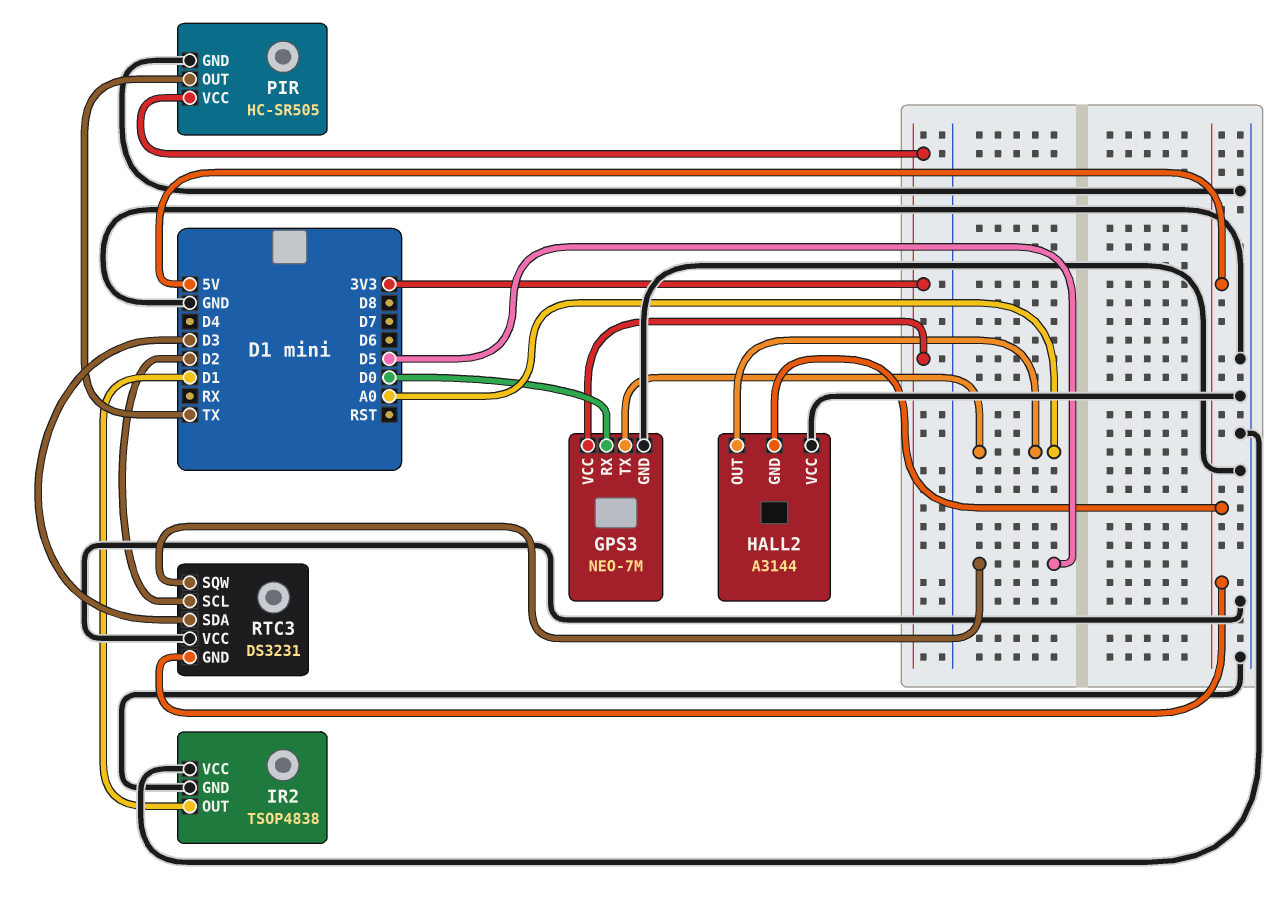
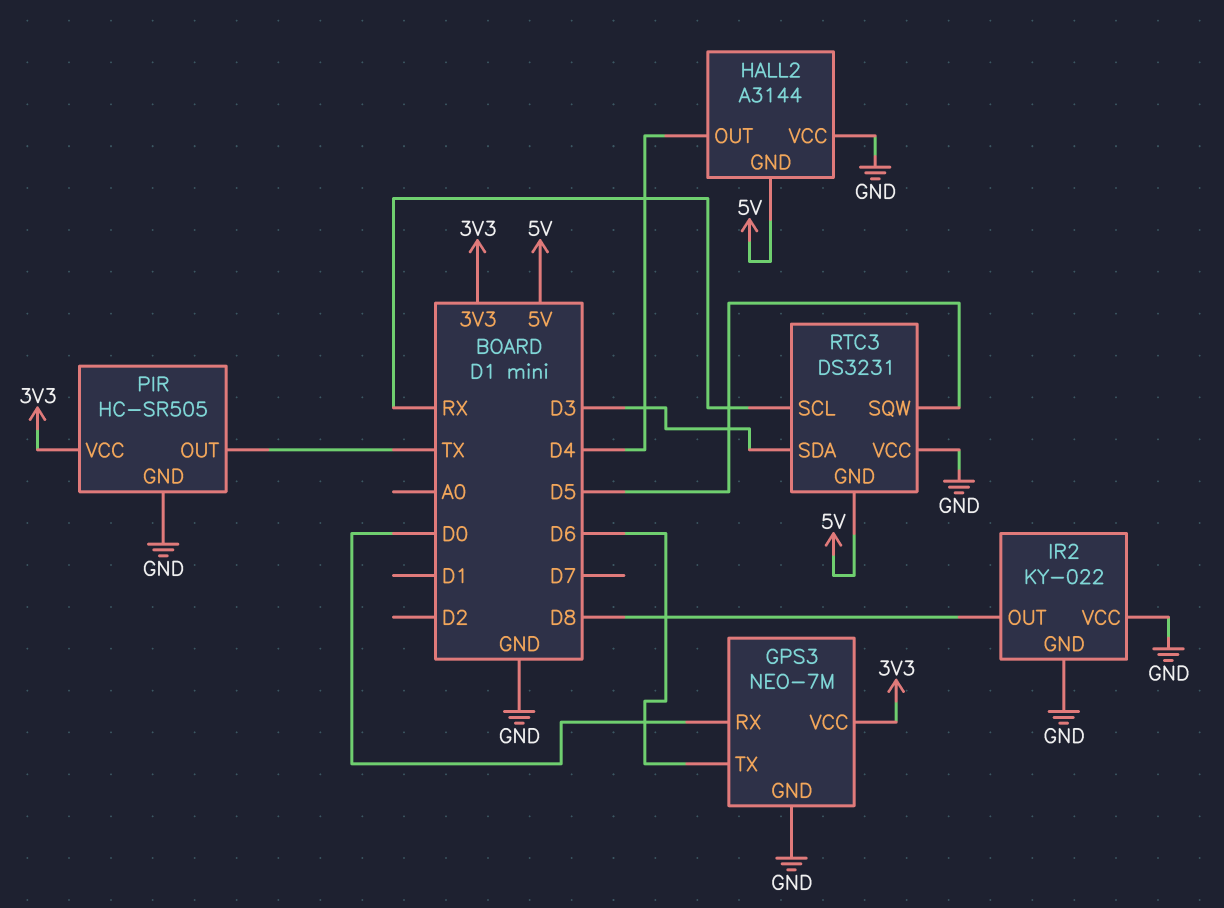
GPS3 pin TX: A0 -> D6
HALL2 pin OUT: A0 -> D4
IR2: TSOP4838 -> KY-022
IR2 pin OUT: D1 -> D8
RTC3 pin SCL: D2 -> RX

